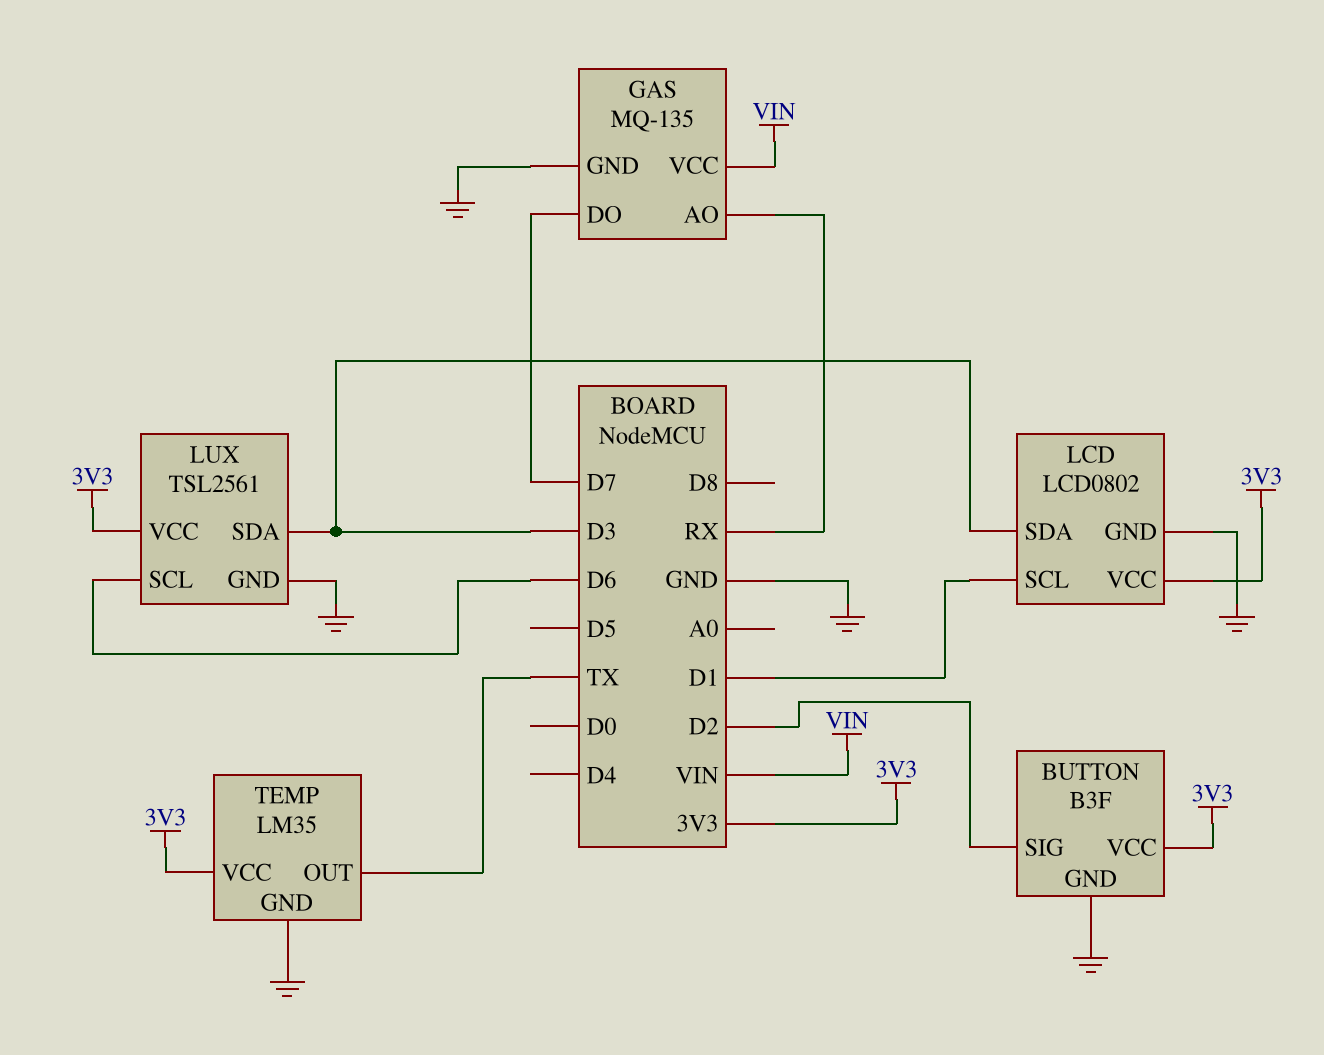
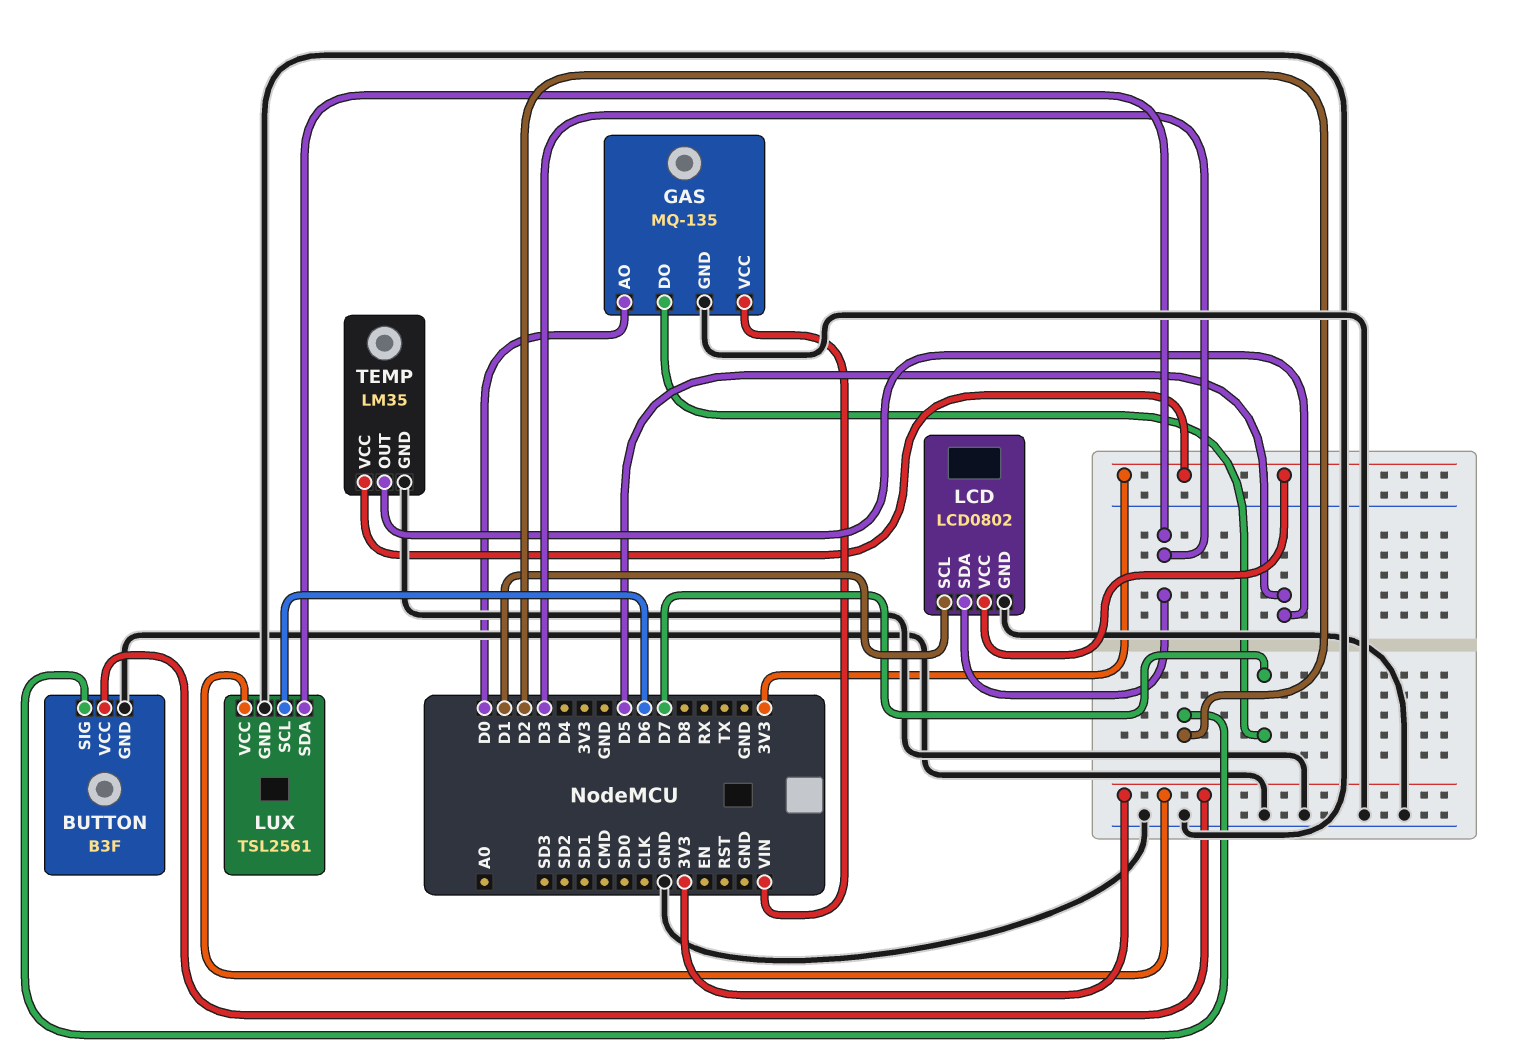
GAS pin AO: RX -> D0
TEMP pin OUT: TX -> D5

